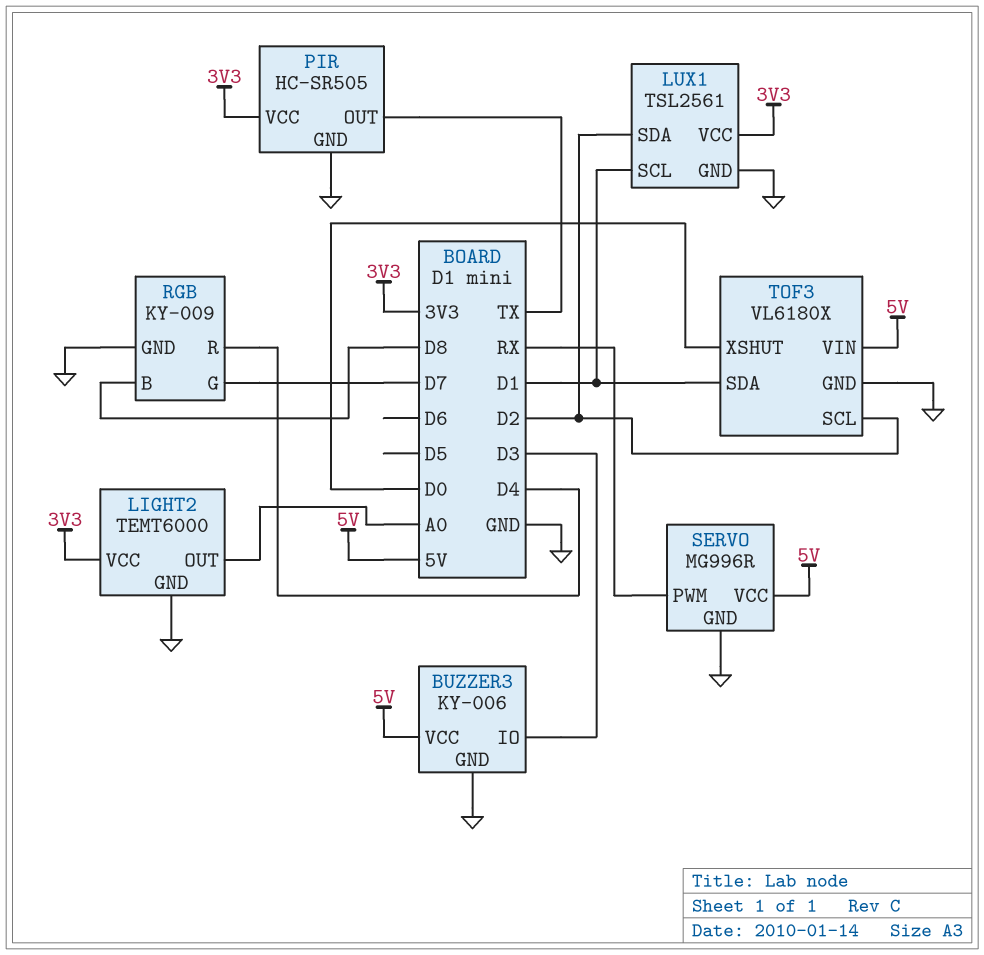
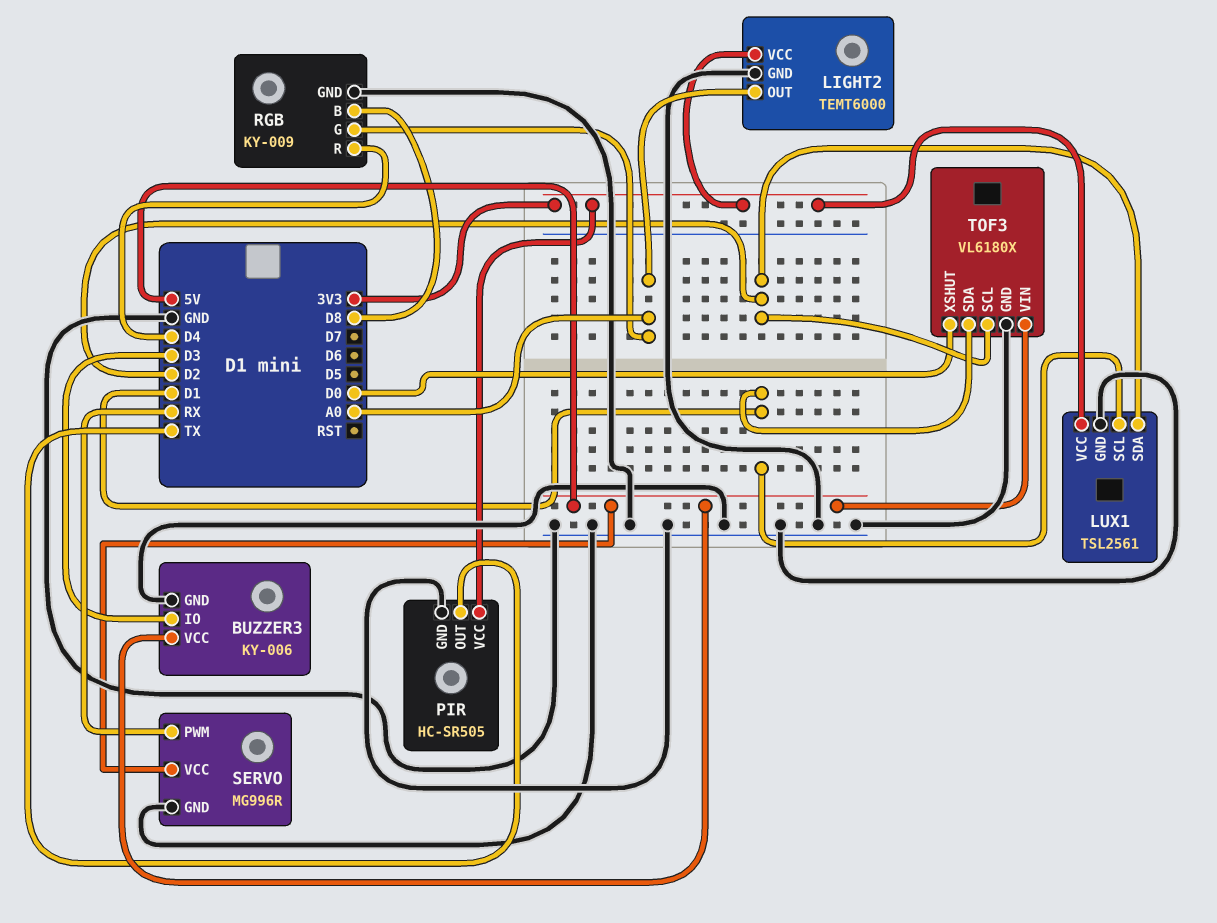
RGB pin G: D7 -> A0

